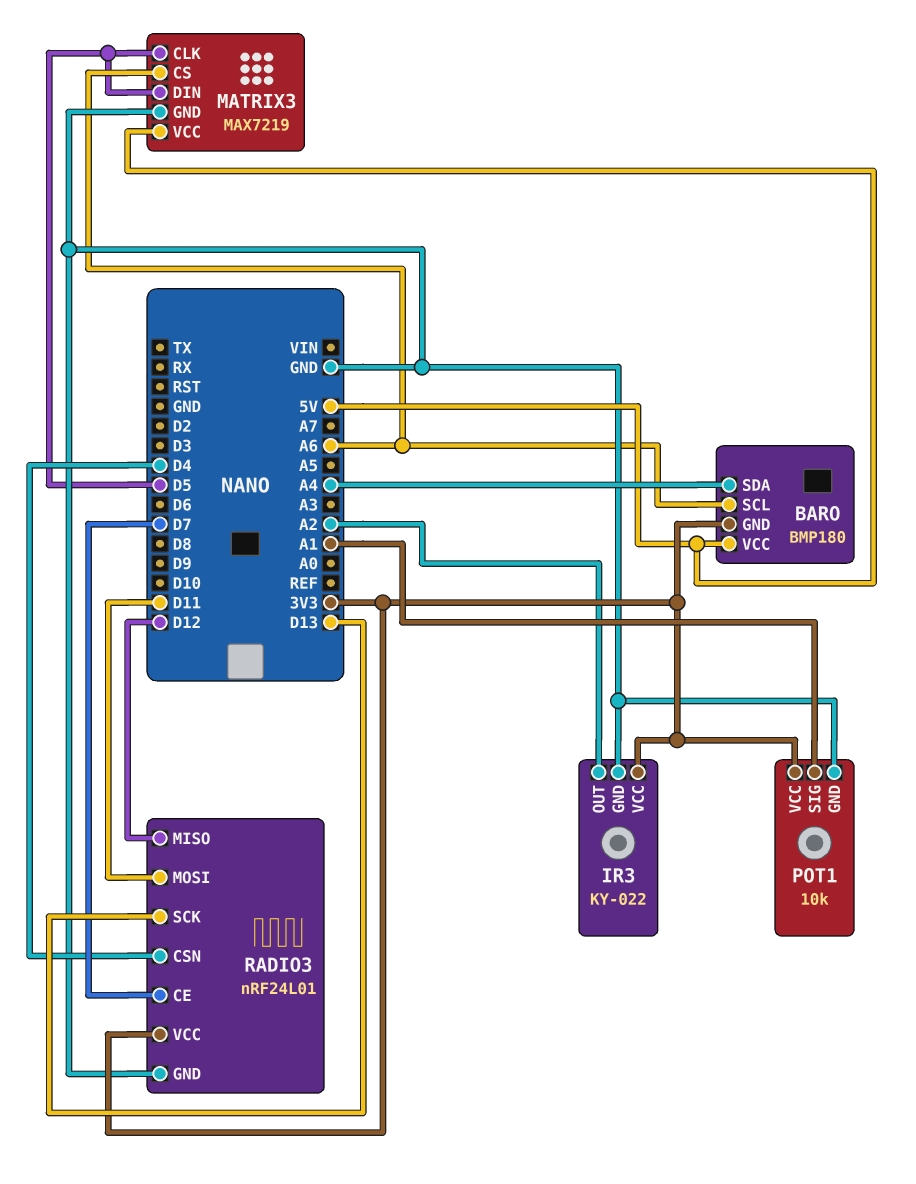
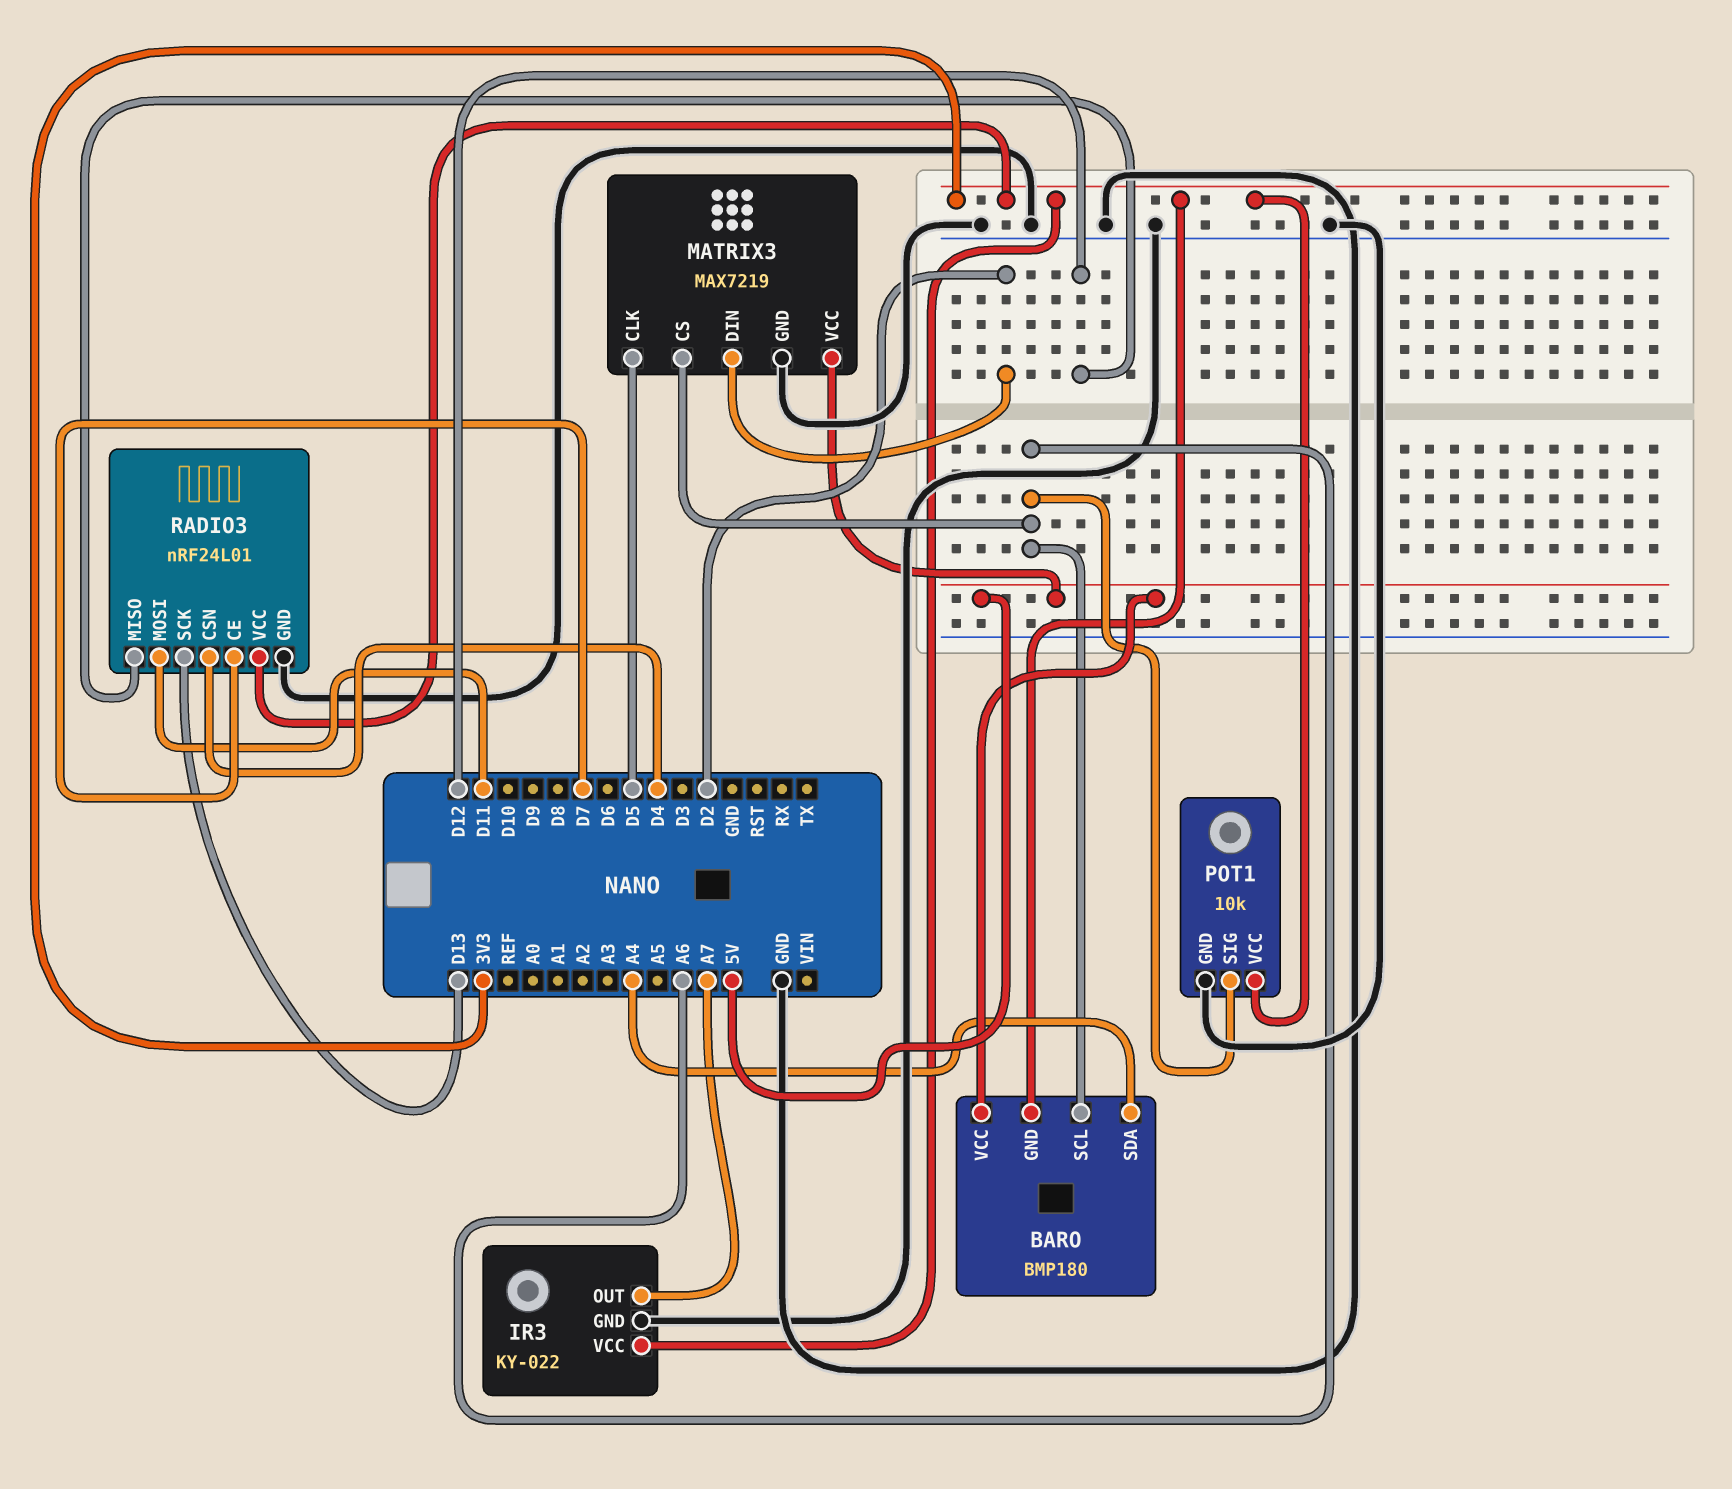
IR3 pin OUT: A2 -> A7
MATRIX3 pin DIN: D5 -> D2
POT1 pin SIG: A1 -> A6

